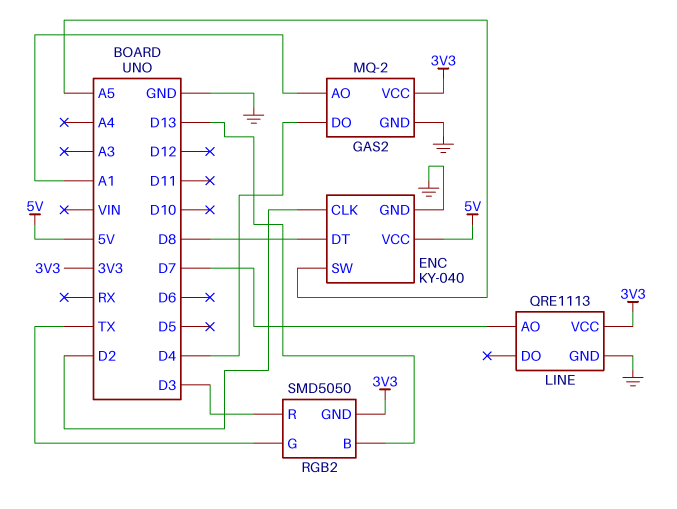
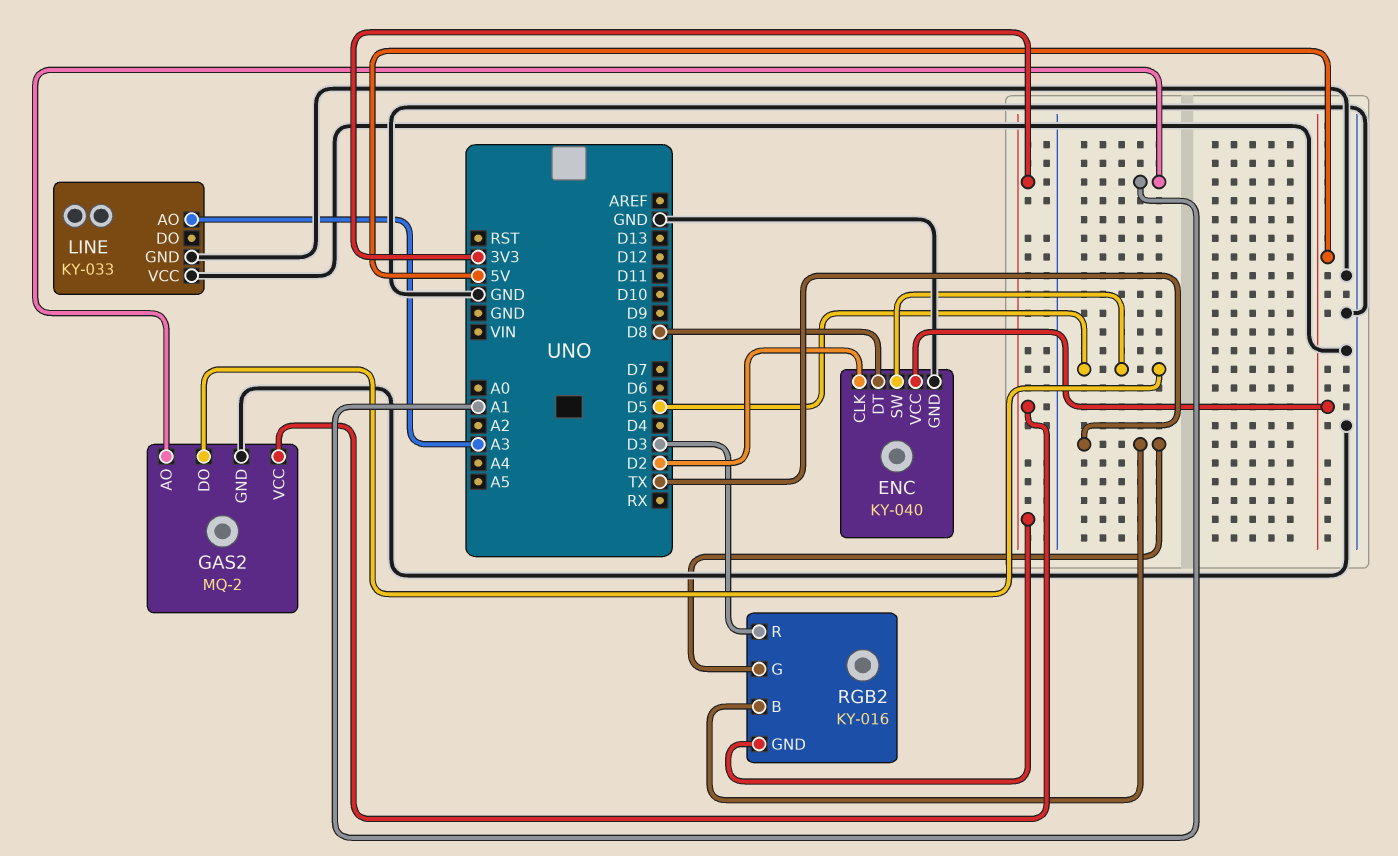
ENC pin SW: A5 -> D5
GAS2 pin DO: D4 -> D5
LINE: QRE1113 -> KY-033
LINE pin AO: D7 -> A3
LINE pin VCC: 3V3 -> GND
RGB2: SMD5050 -> KY-016
RGB2 pin B: D13 -> TX

